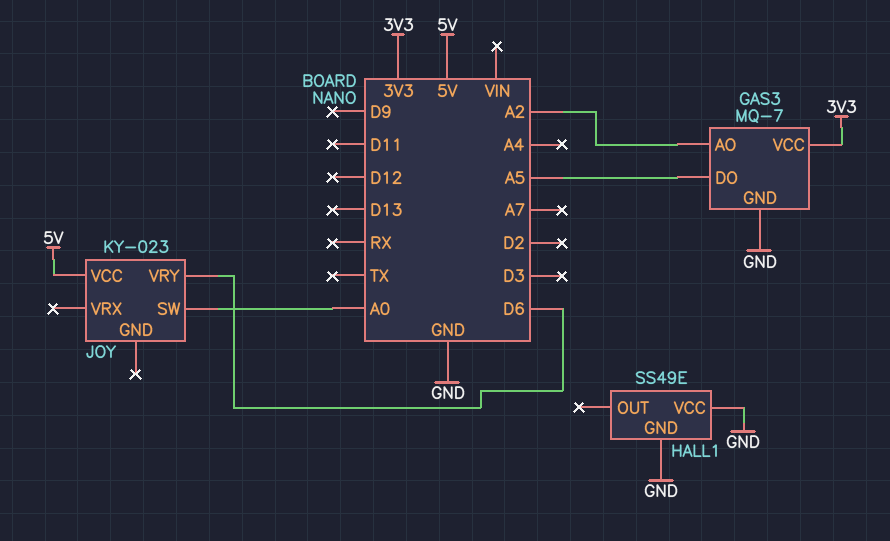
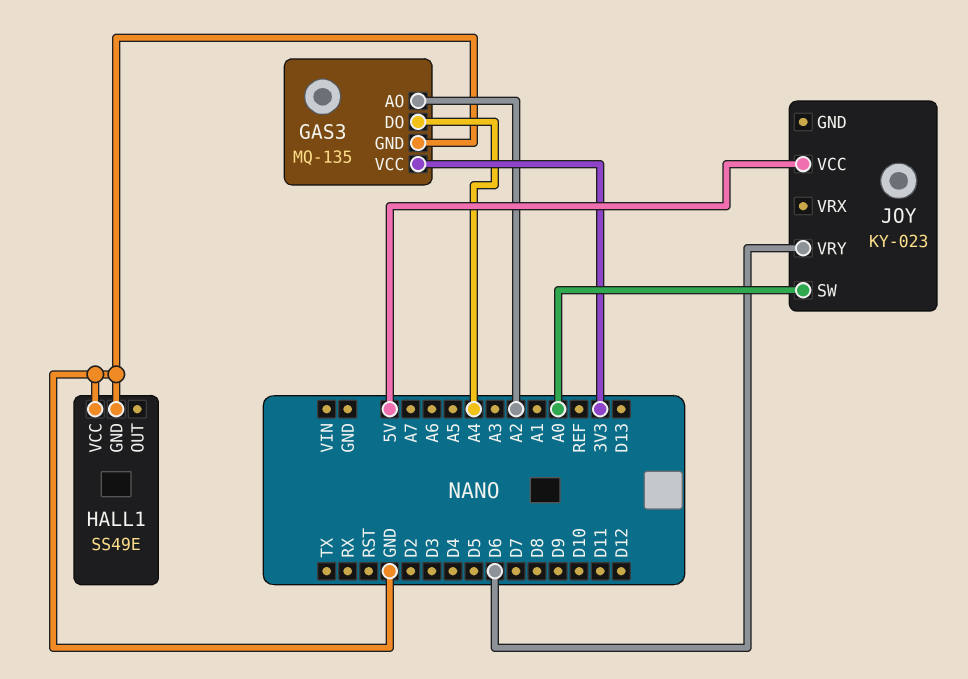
GAS3: MQ-7 -> MQ-135
GAS3 pin DO: A5 -> A4

